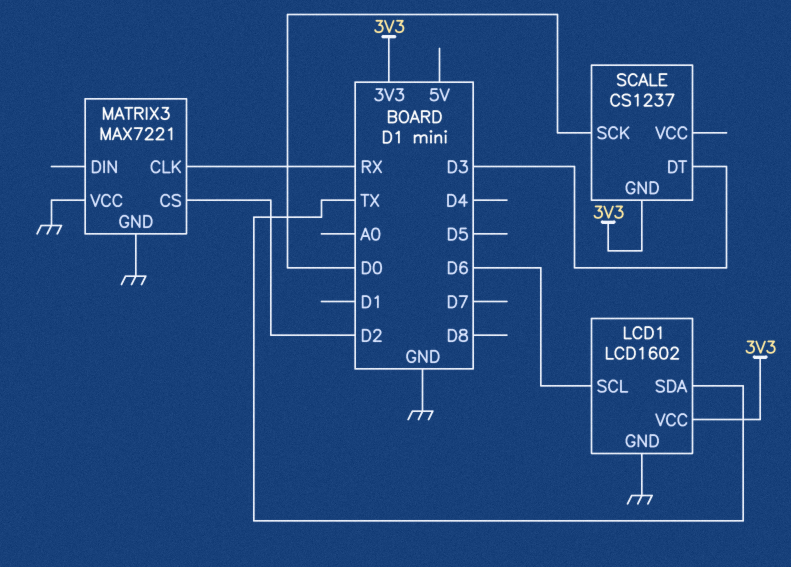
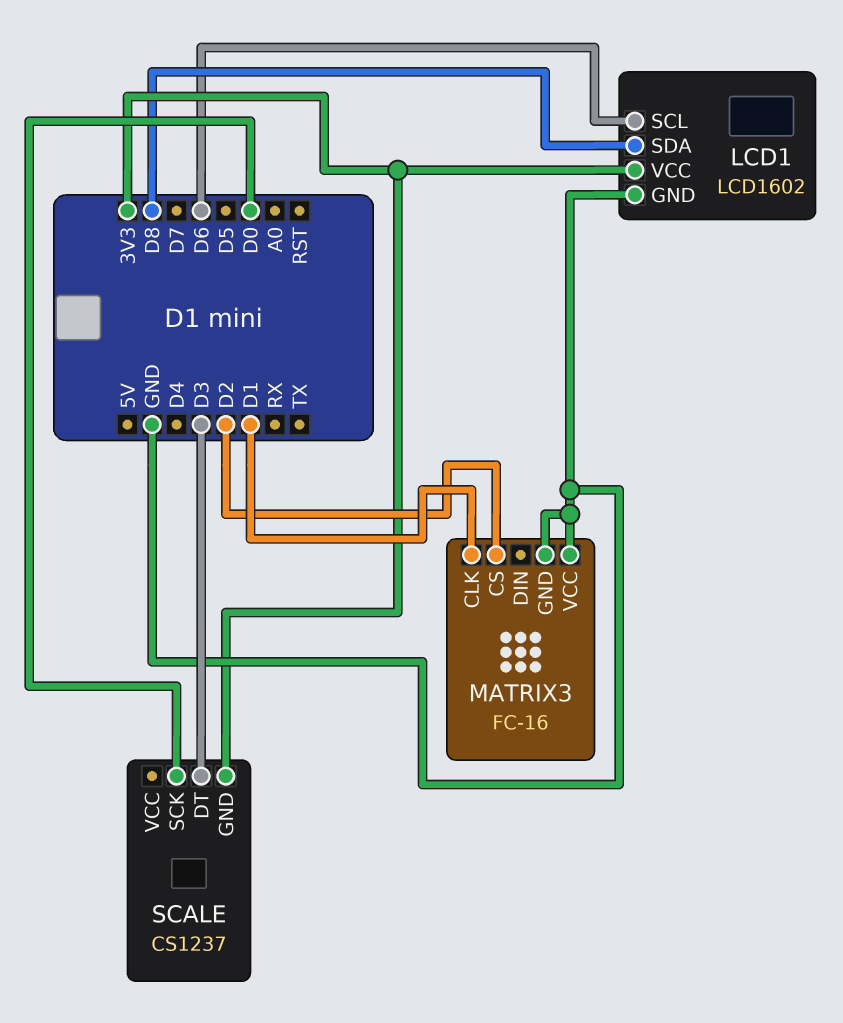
LCD1 pin SDA: TX -> D8
MATRIX3: MAX7221 -> FC-16
MATRIX3 pin CLK: RX -> D1

